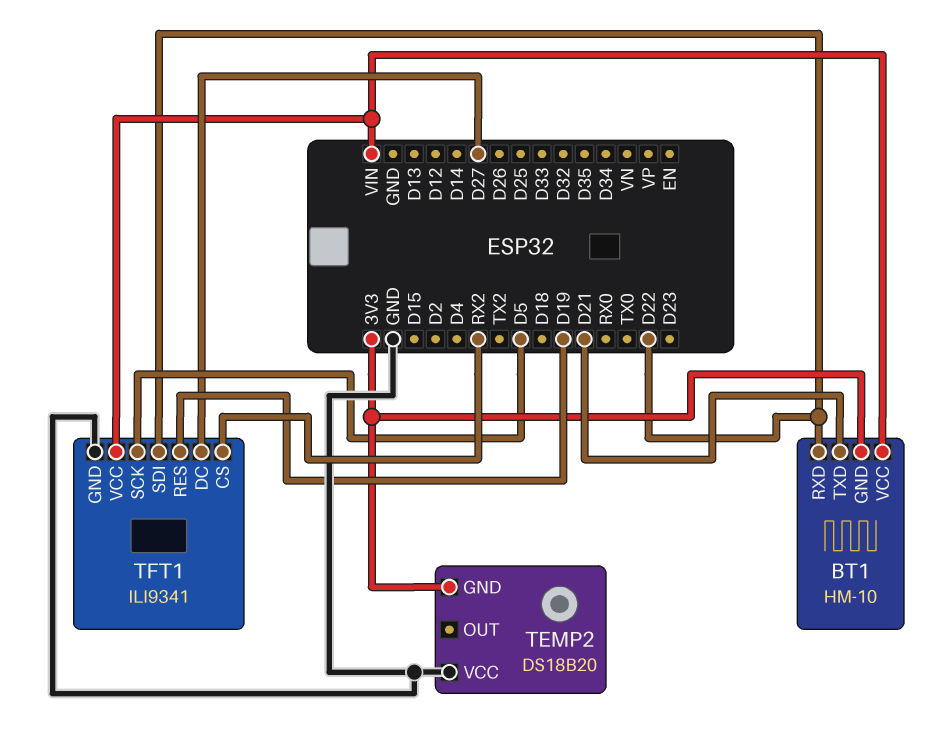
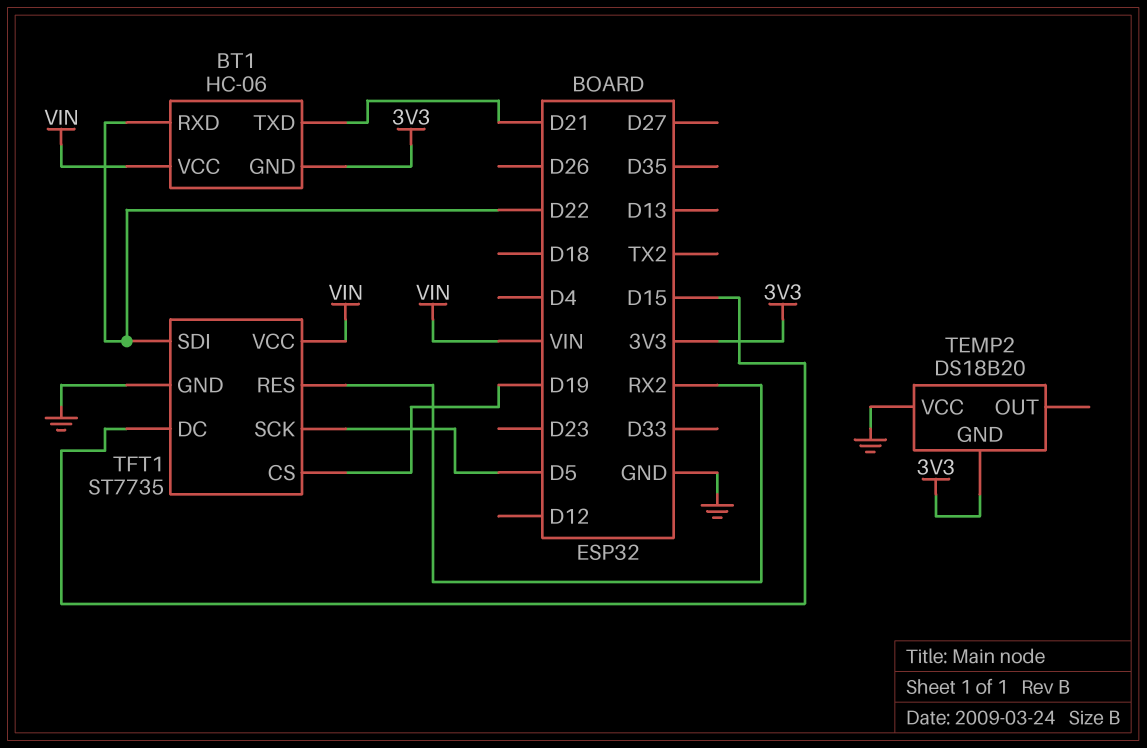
BT1: HM-10 -> HC-06
TFT1: ILI9341 -> ST7735
TFT1 pin CS: RX2 -> D19
TFT1 pin DC: D27 -> D15
TFT1 pin RES: D19 -> RX2

